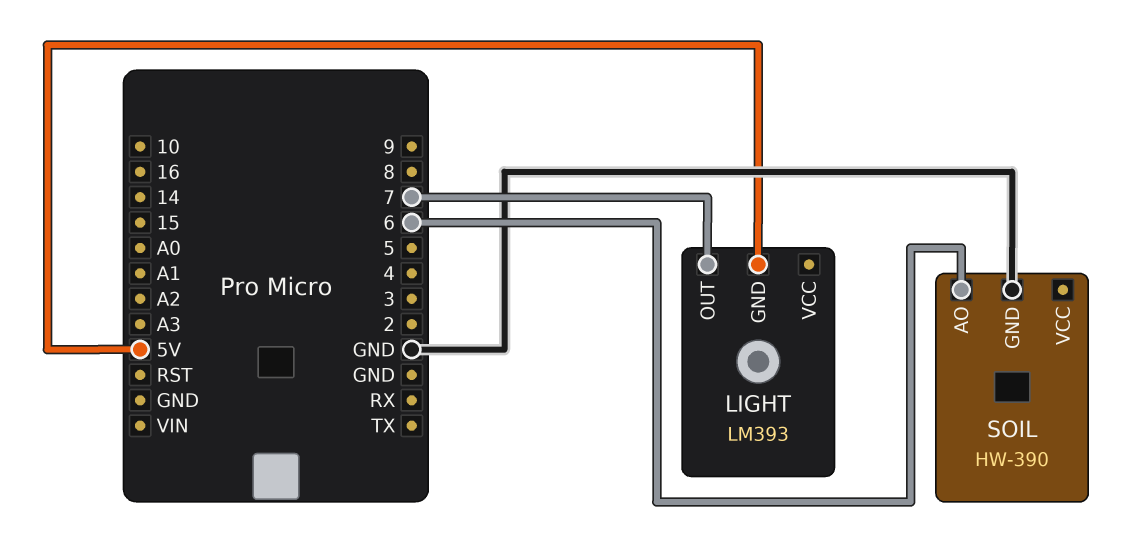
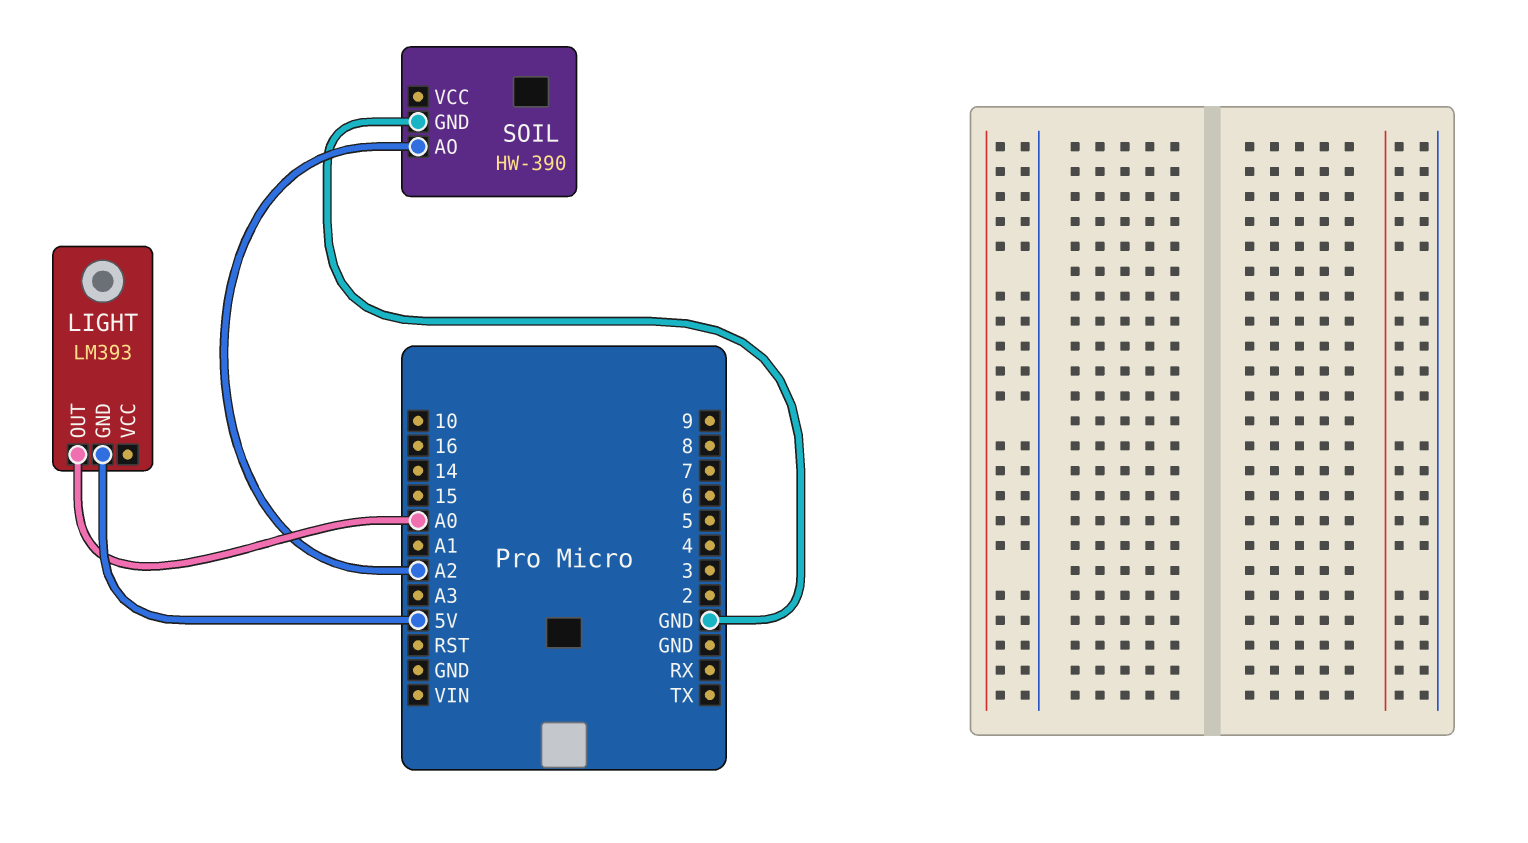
LIGHT pin OUT: 7 -> A0
SOIL pin AO: 6 -> A2

